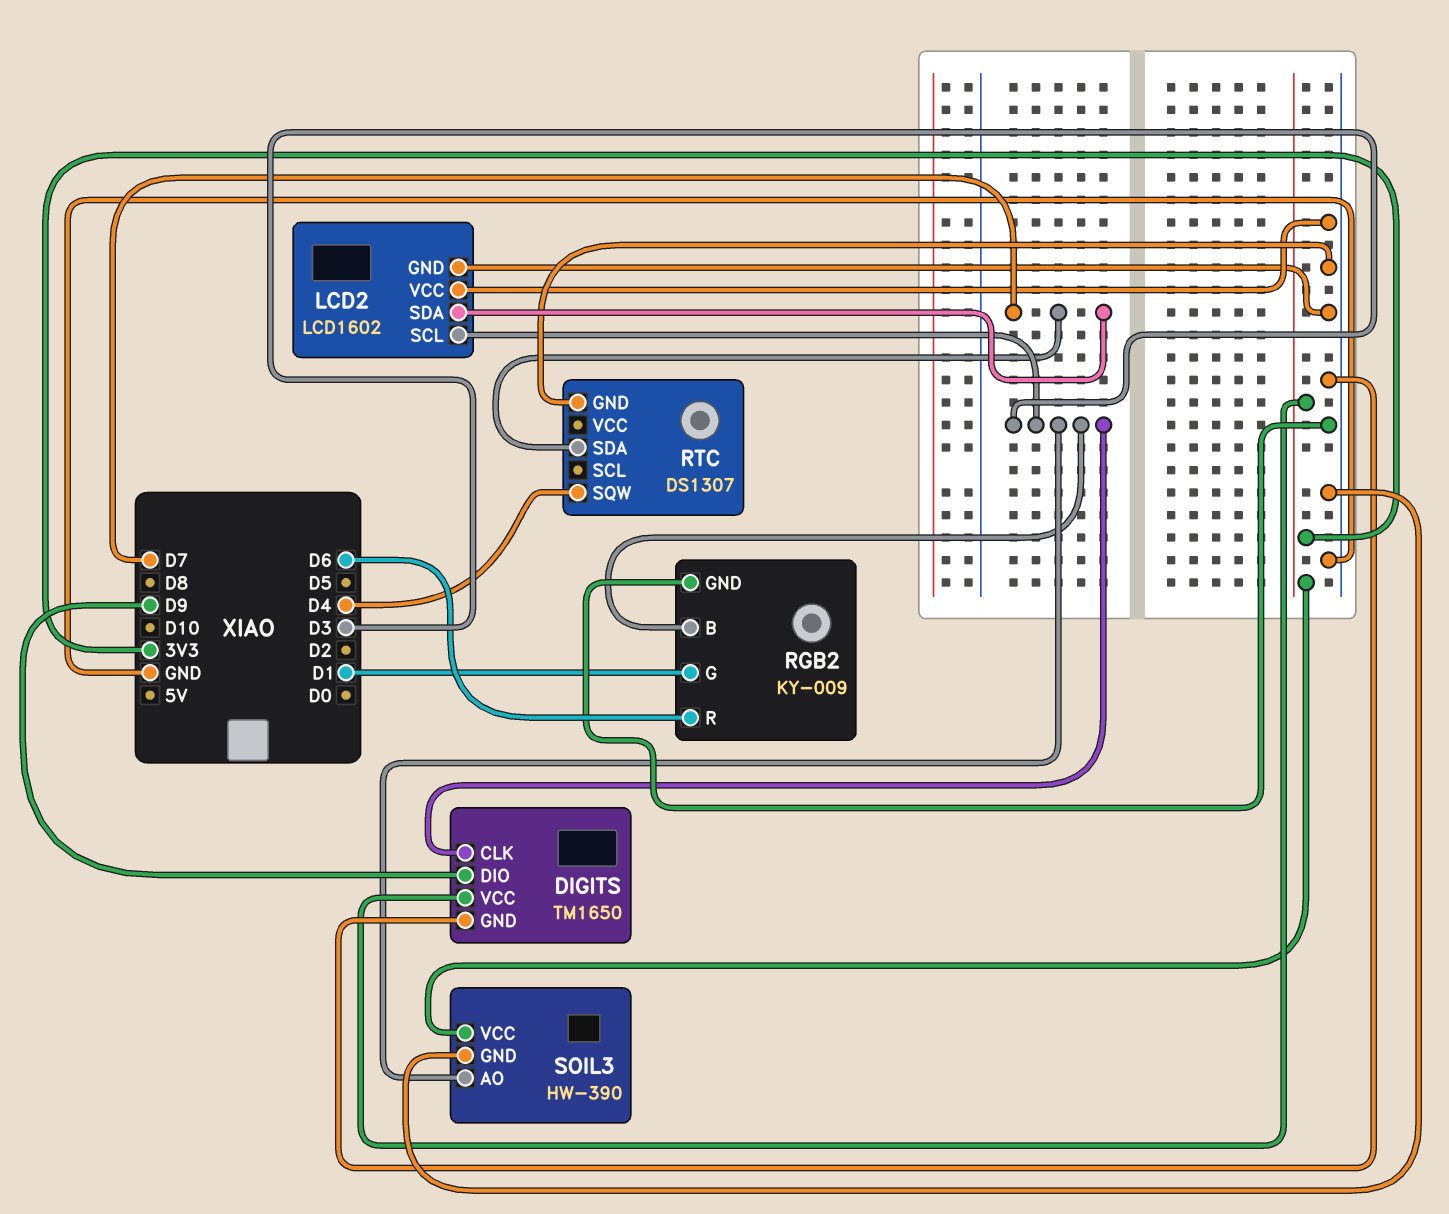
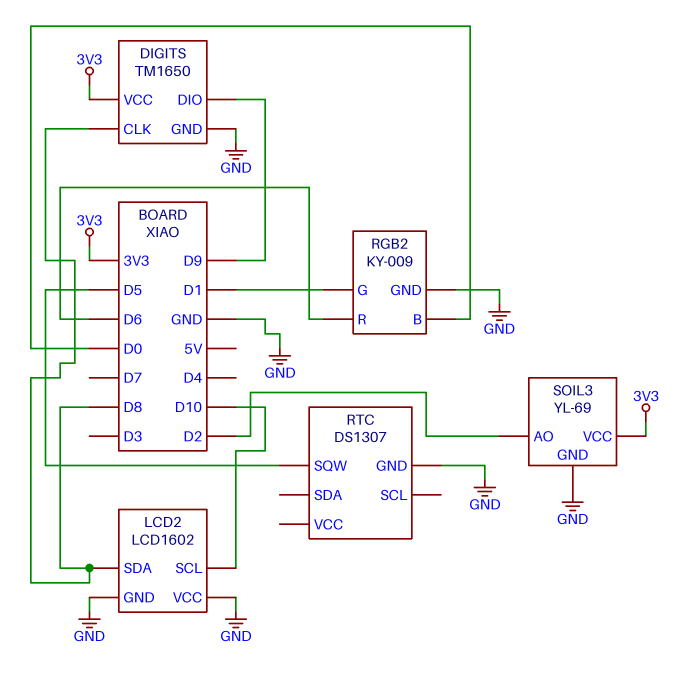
DIGITS pin CLK: D3 -> D8
LCD2 pin SCL: D3 -> D10
LCD2 pin SDA: D7 -> D8
RGB2 pin B: D3 -> D0
RTC pin SDA: D7 -> none
RTC pin SQW: D4 -> D5
SOIL3: HW-390 -> YL-69
SOIL3 pin AO: D3 -> D2

